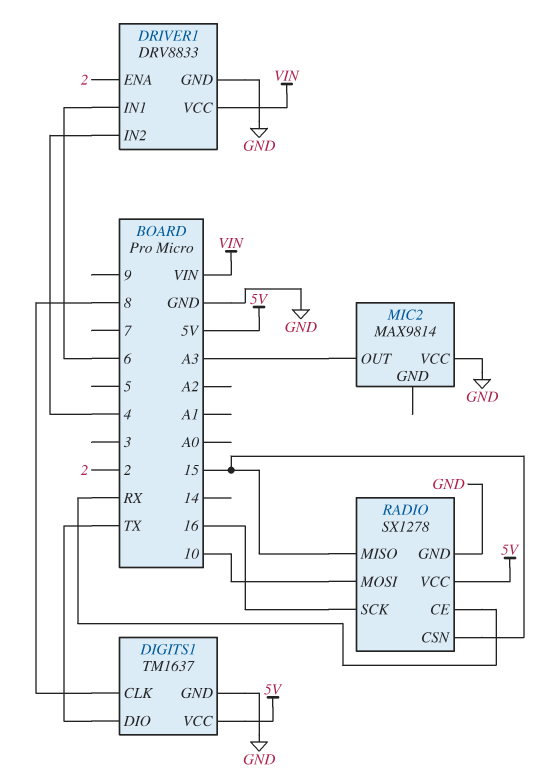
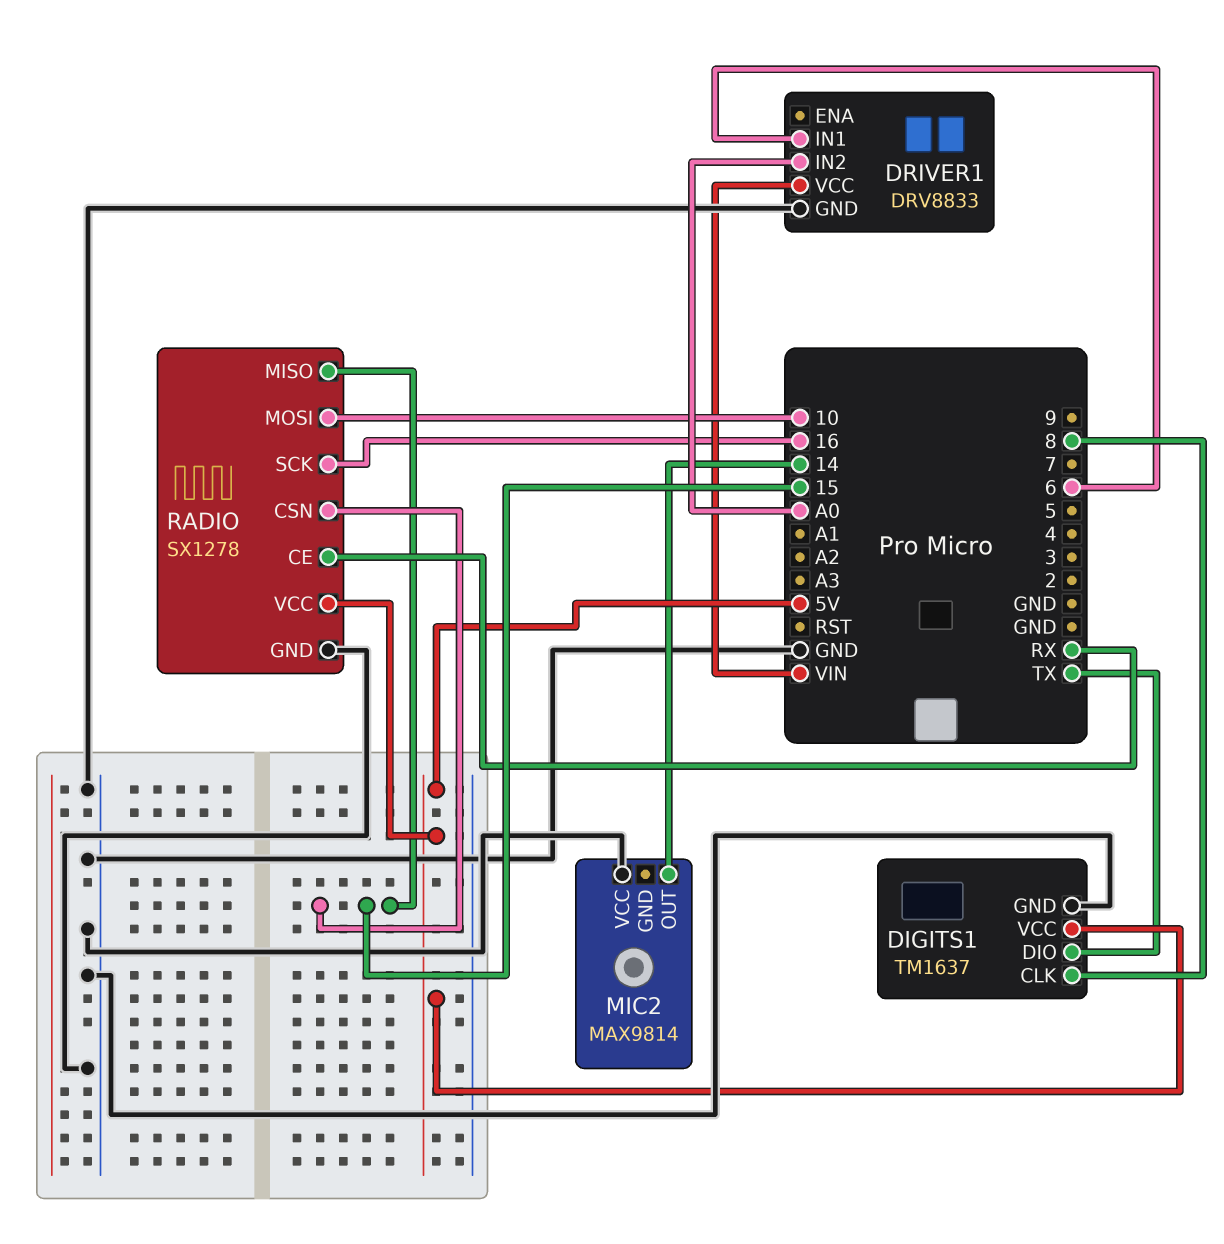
DRIVER1 pin ENA: 2 -> none
DRIVER1 pin IN2: 4 -> A0
MIC2 pin OUT: A3 -> 14

